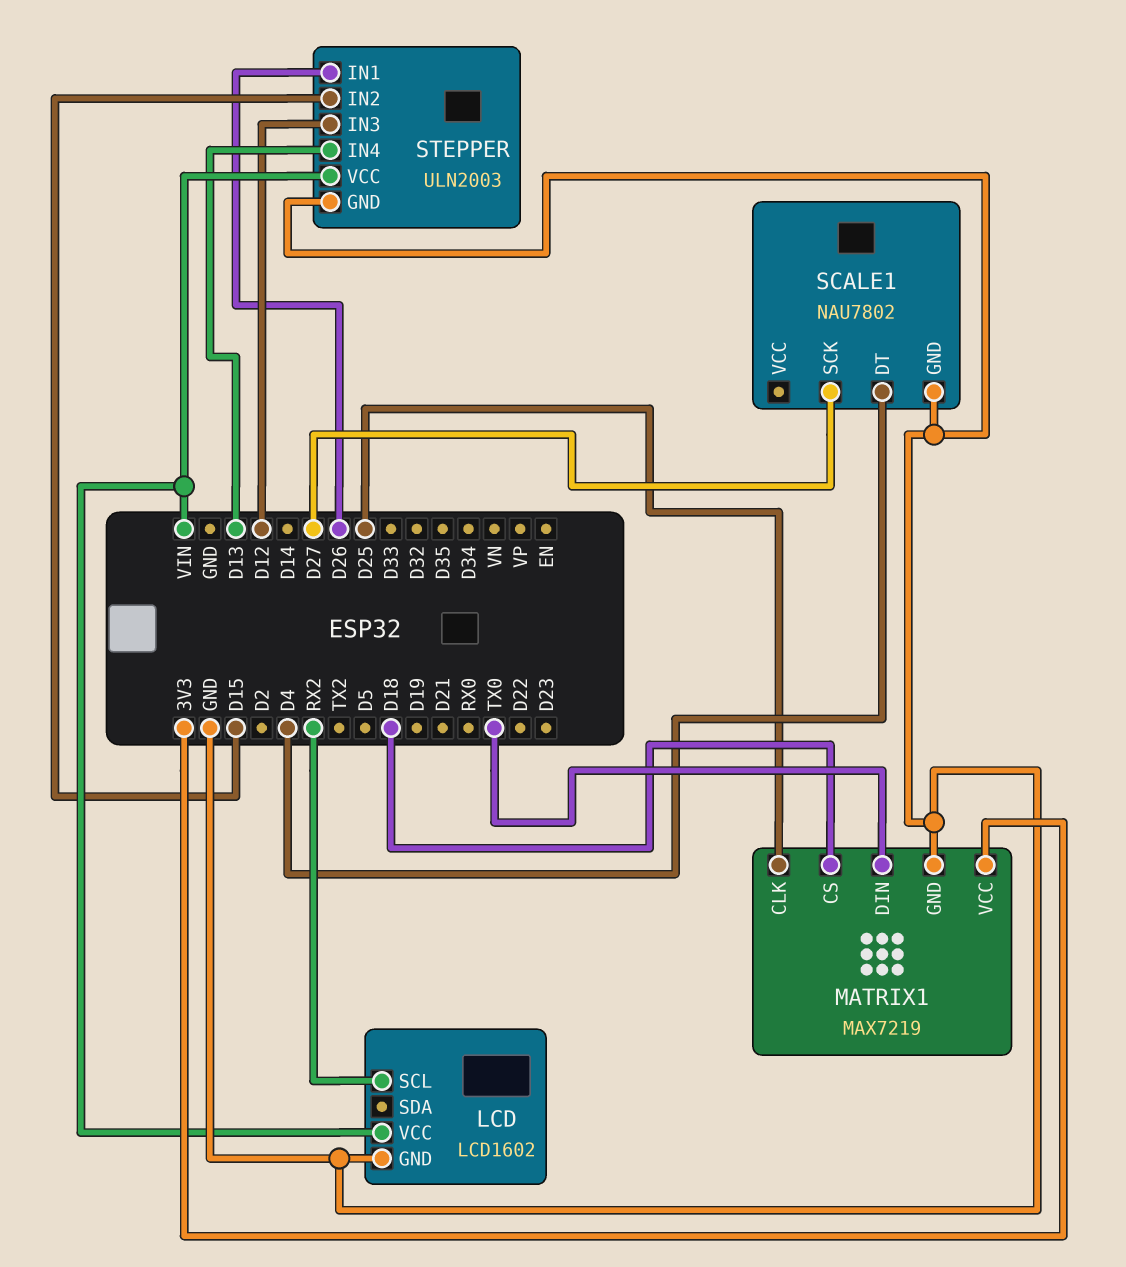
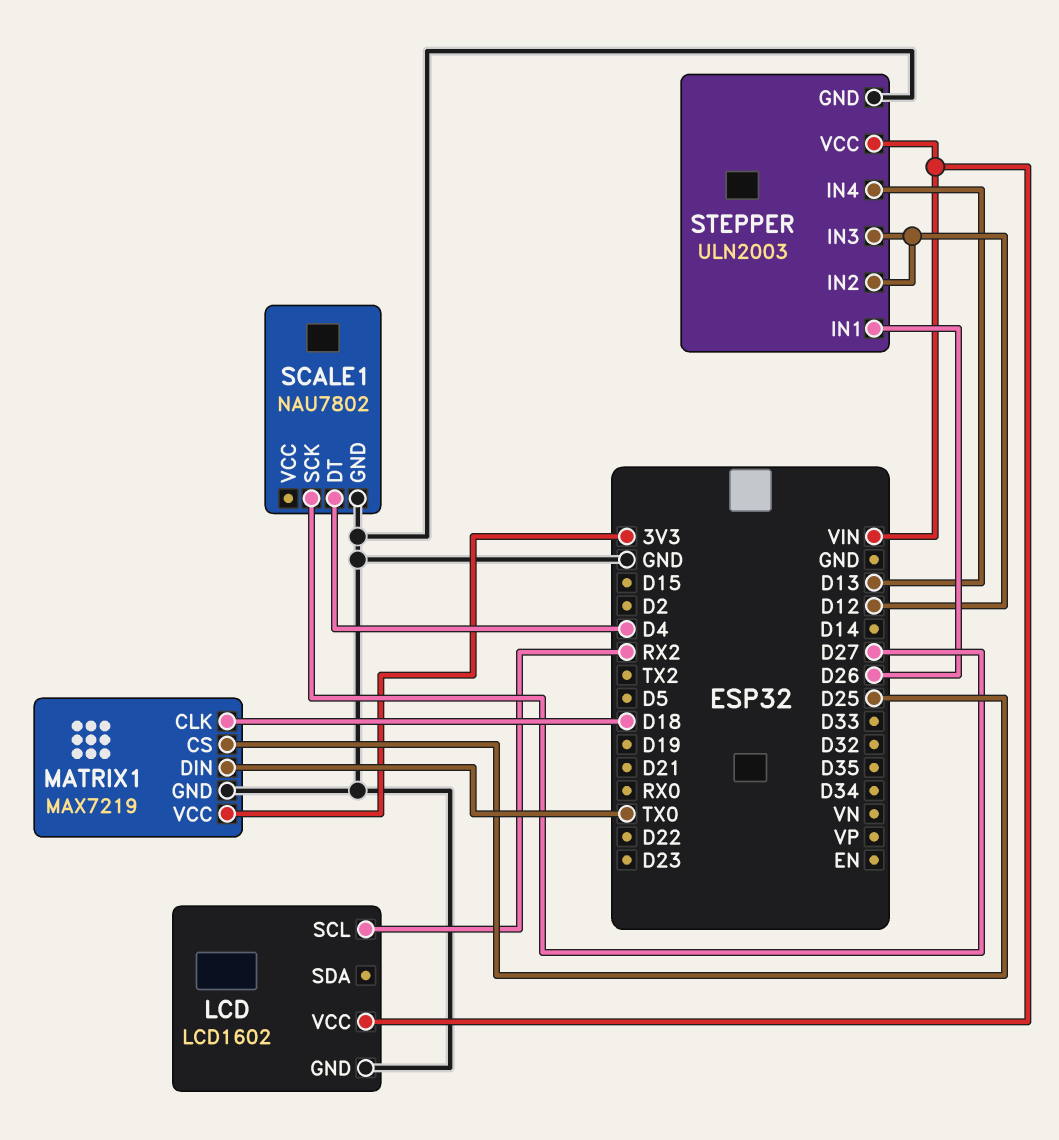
MATRIX1 pin CLK: D25 -> D18
MATRIX1 pin CS: D18 -> D25
STEPPER pin IN2: D15 -> D12

